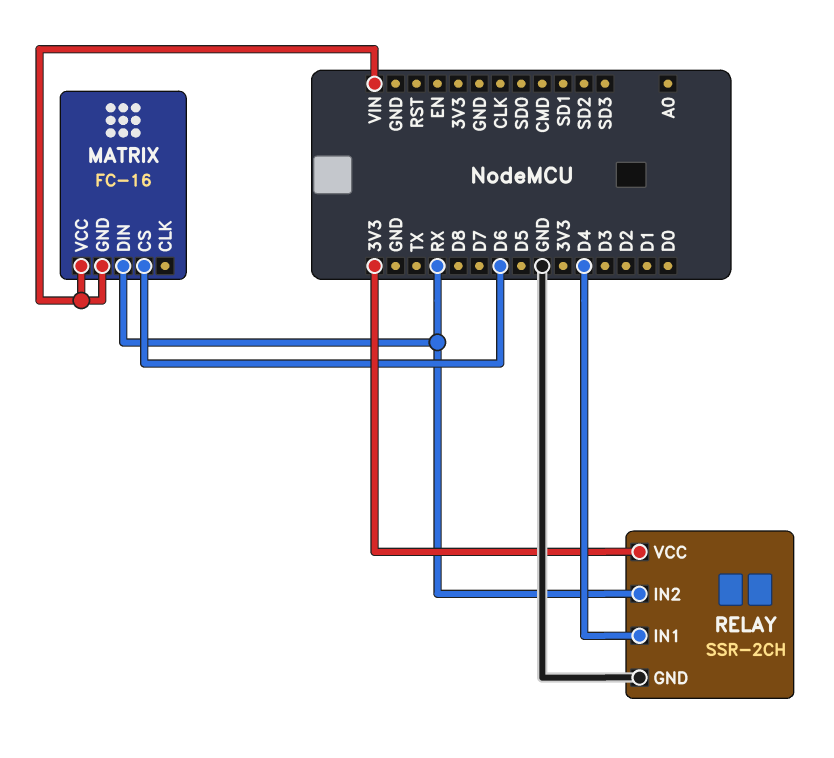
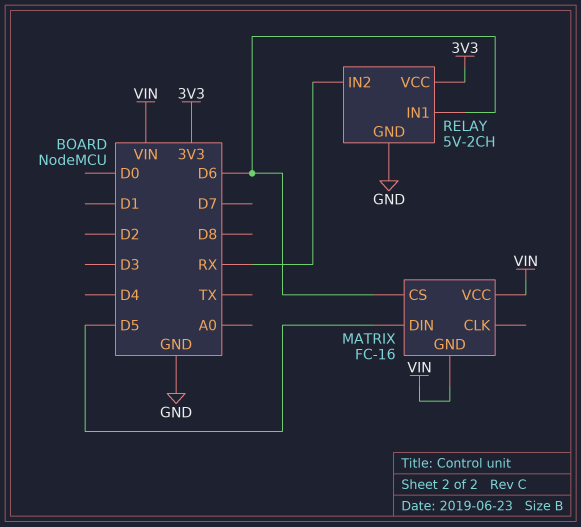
MATRIX pin DIN: RX -> D5
RELAY: SSR-2CH -> 5V-2CH
RELAY pin IN1: D4 -> D6

